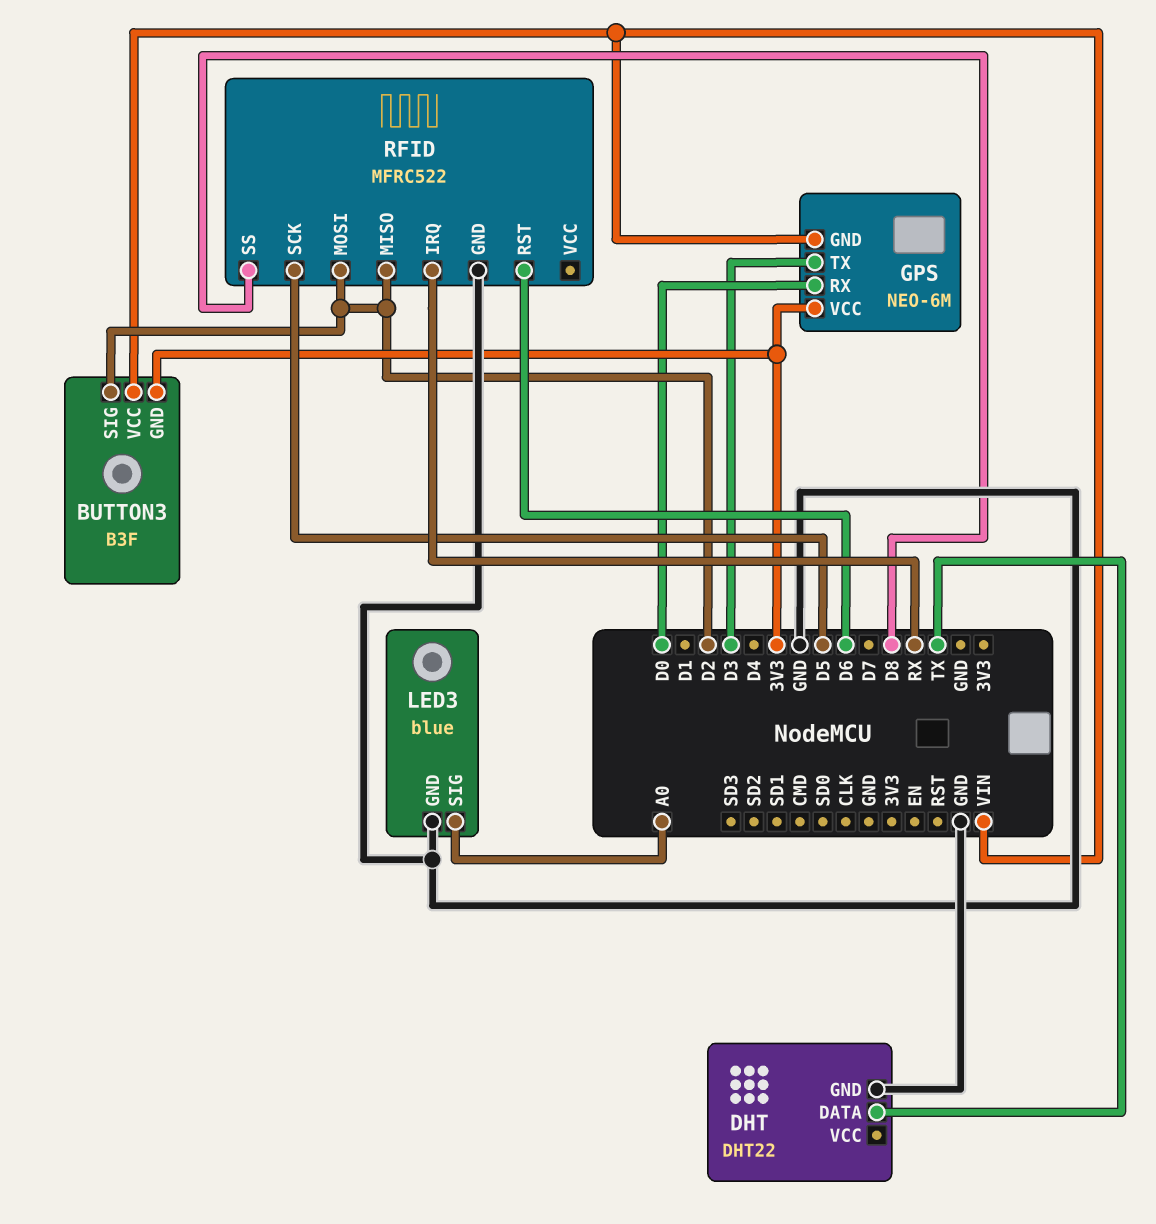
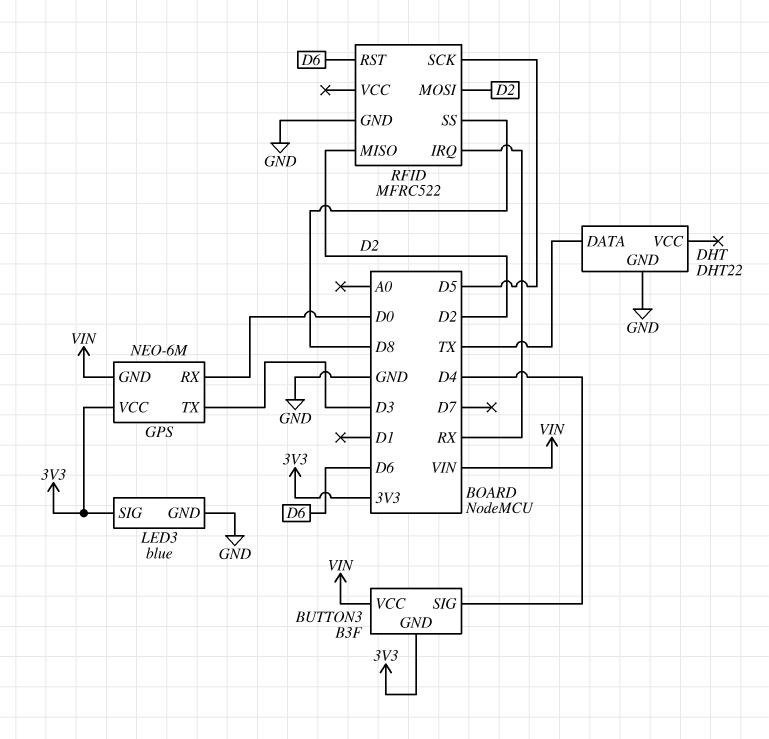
BUTTON3 pin SIG: D2 -> D4
LED3 pin SIG: A0 -> 3V3

